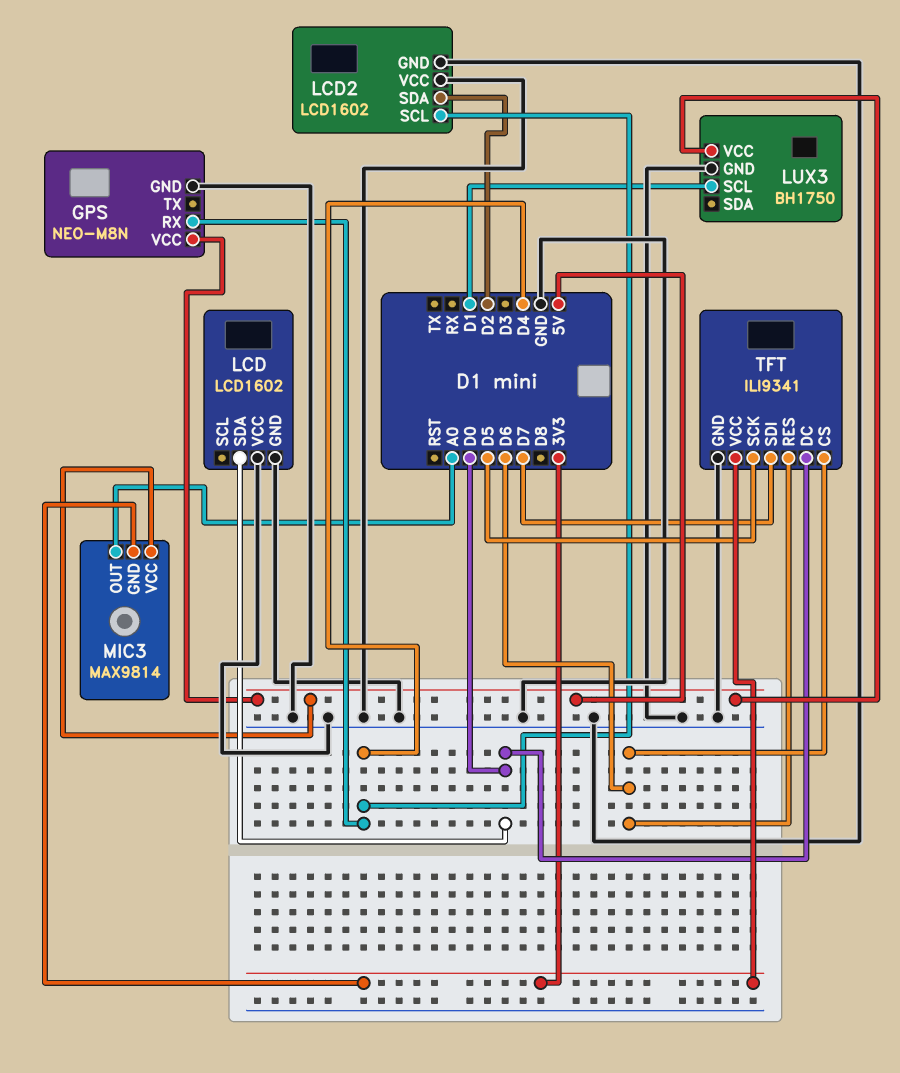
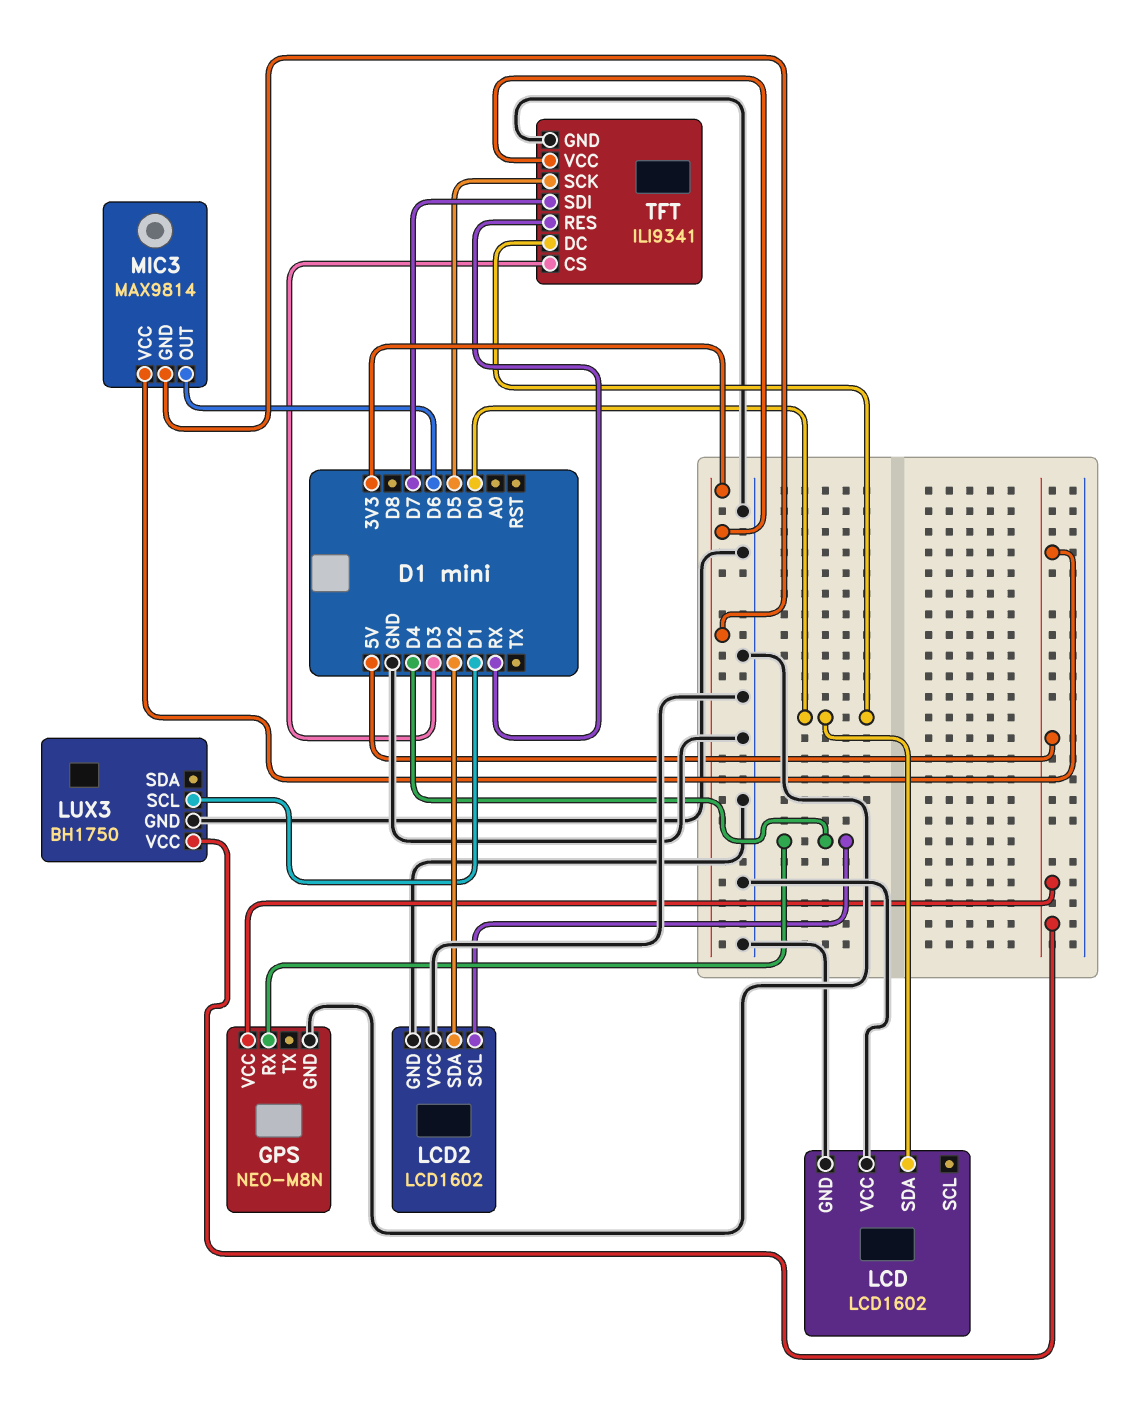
MIC3 pin OUT: A0 -> D6
TFT pin CS: D6 -> D3
TFT pin RES: D6 -> RX

